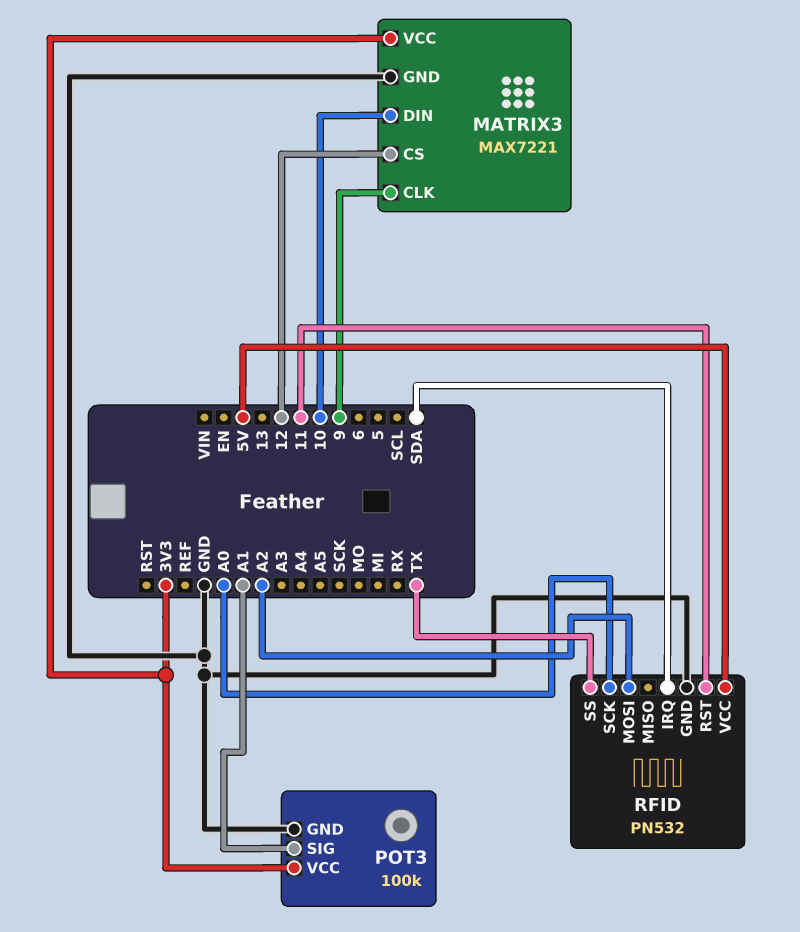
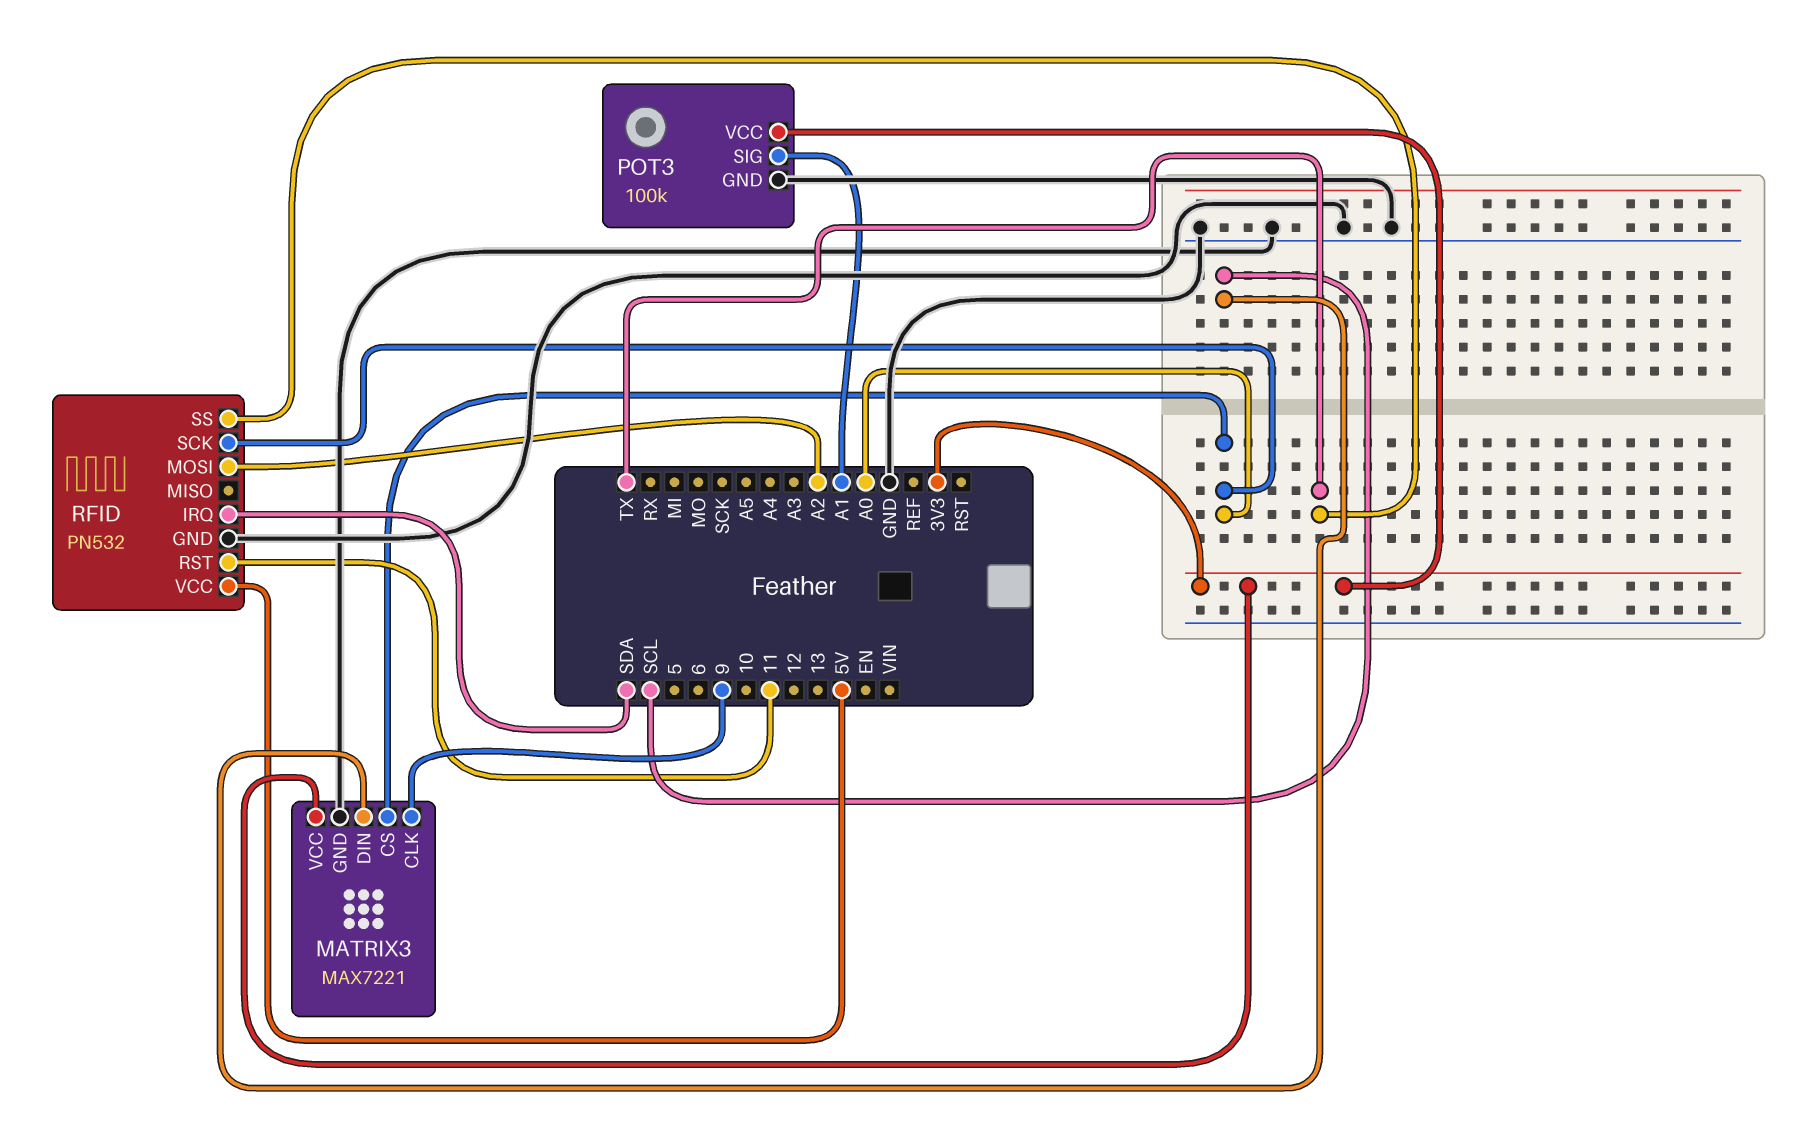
MATRIX3 pin CS: 12 -> A0
MATRIX3 pin DIN: 10 -> SCL

